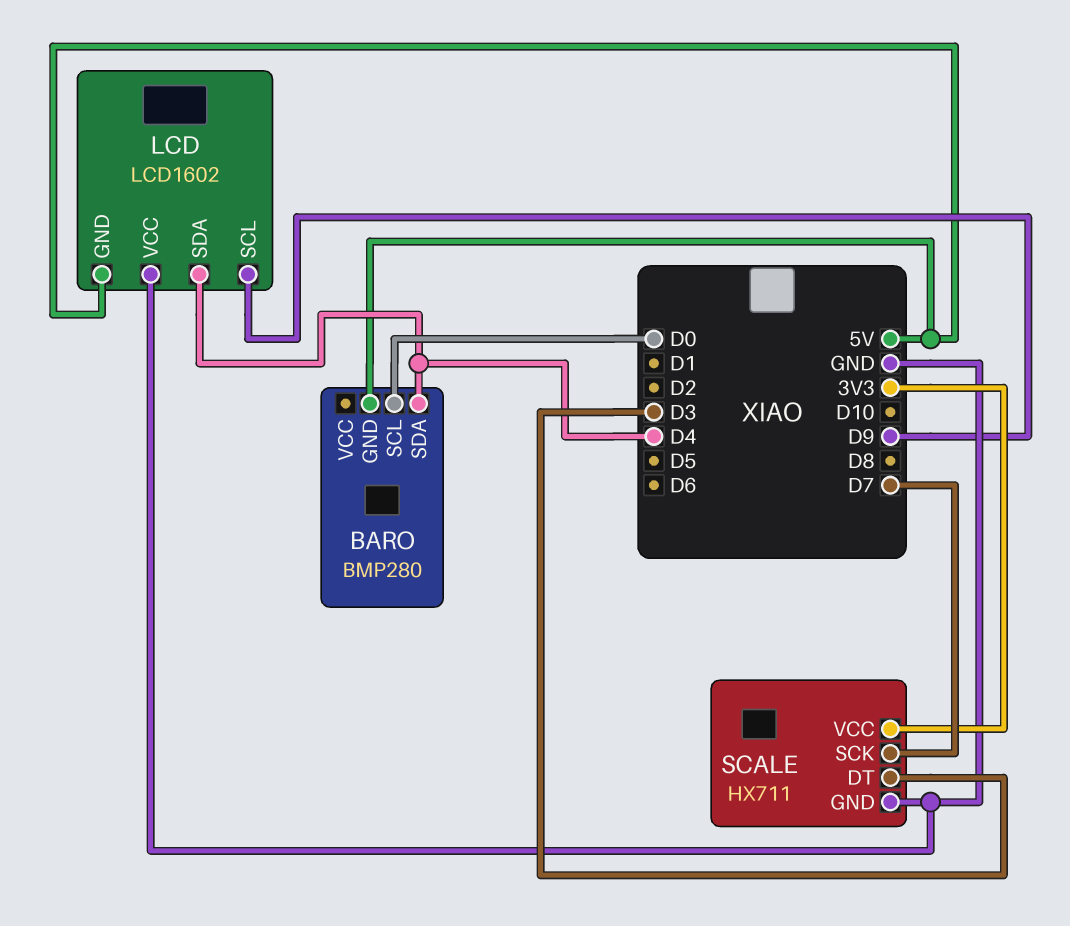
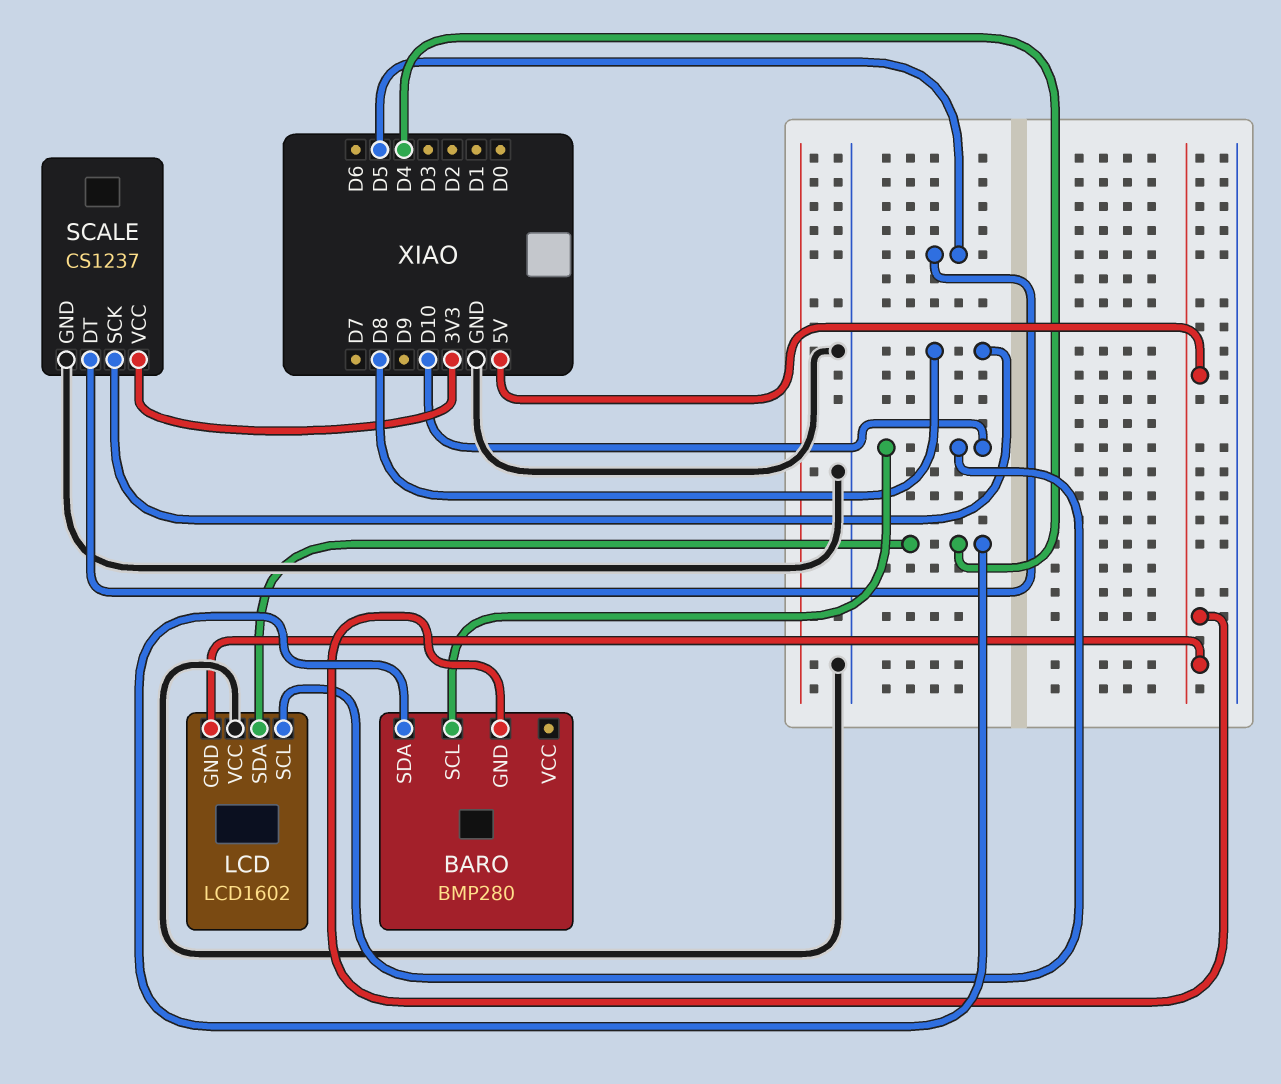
BARO pin SCL: D0 -> D10
LCD pin SCL: D9 -> D10
SCALE: HX711 -> CS1237
SCALE pin DT: D3 -> D5
SCALE pin SCK: D7 -> D8

